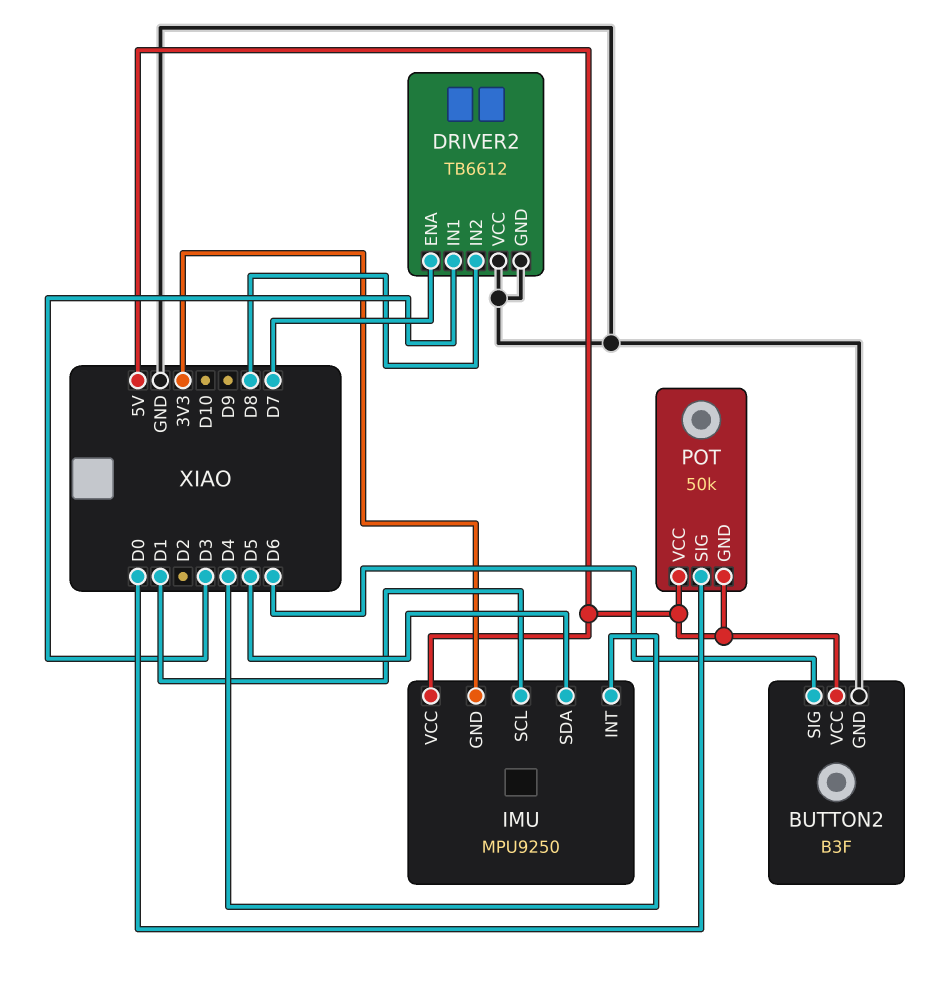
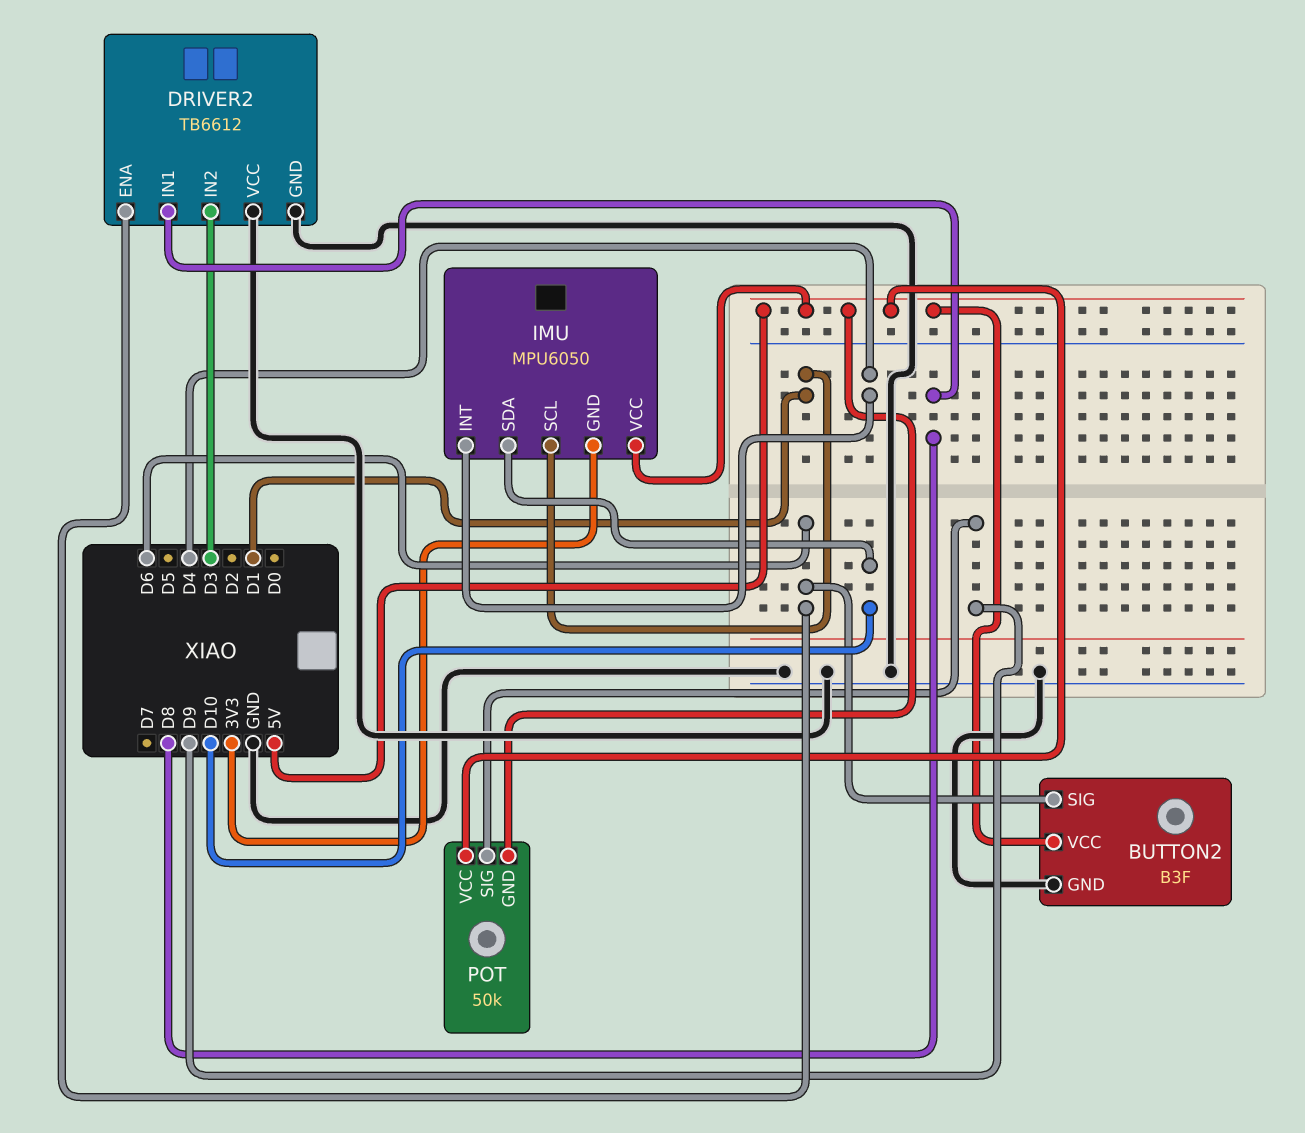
DRIVER2 pin ENA: D7 -> D6
DRIVER2 pin IN1: D3 -> D8
DRIVER2 pin IN2: D8 -> D3
IMU: MPU9250 -> MPU6050
IMU pin SDA: D5 -> D10
POT pin SIG: D0 -> D9

